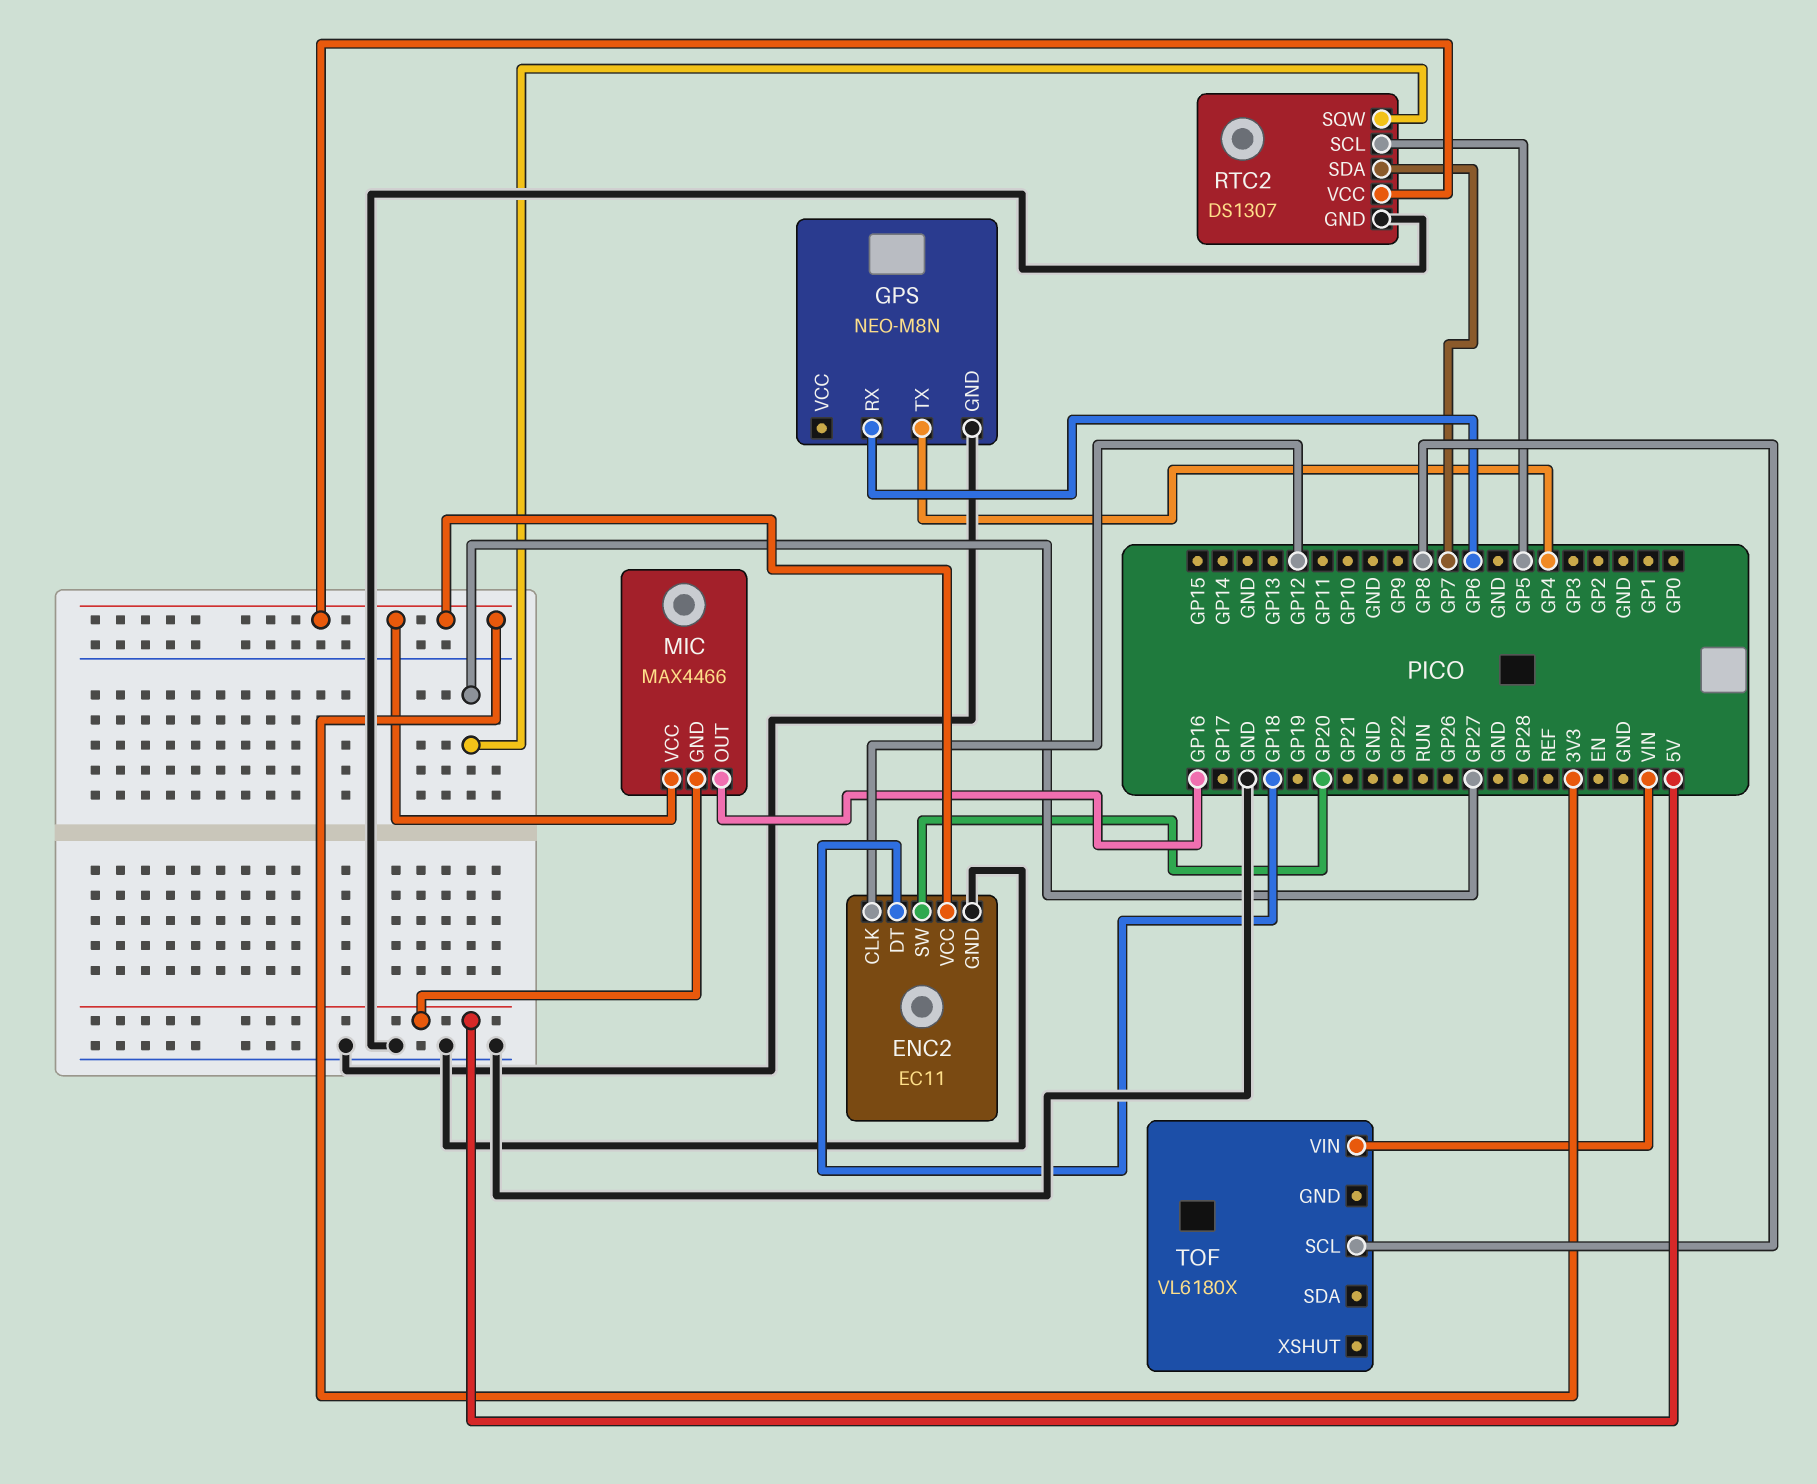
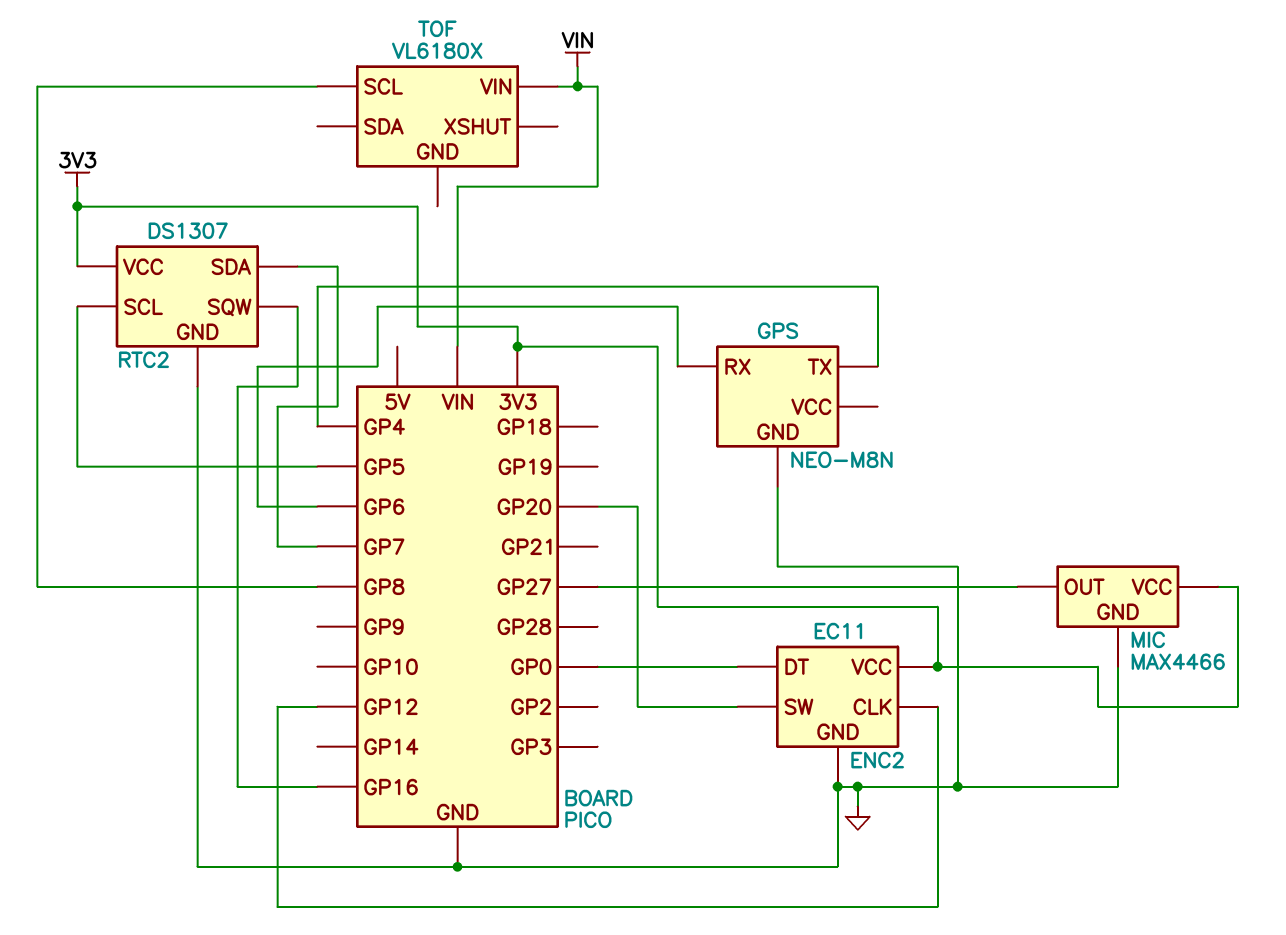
ENC2 pin DT: GP18 -> GP0
MIC pin GND: 5V -> GND
MIC pin OUT: GP16 -> GP27
RTC2 pin SQW: GP27 -> GP16

